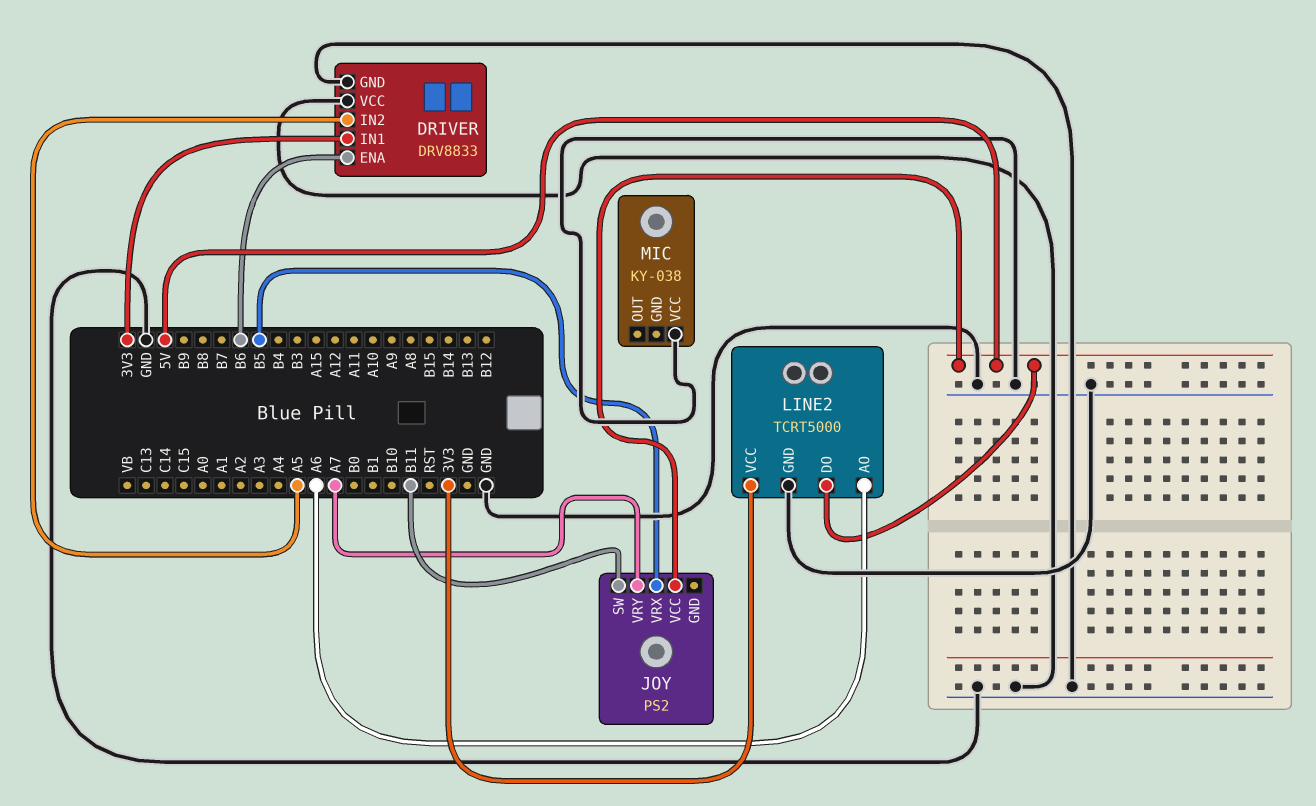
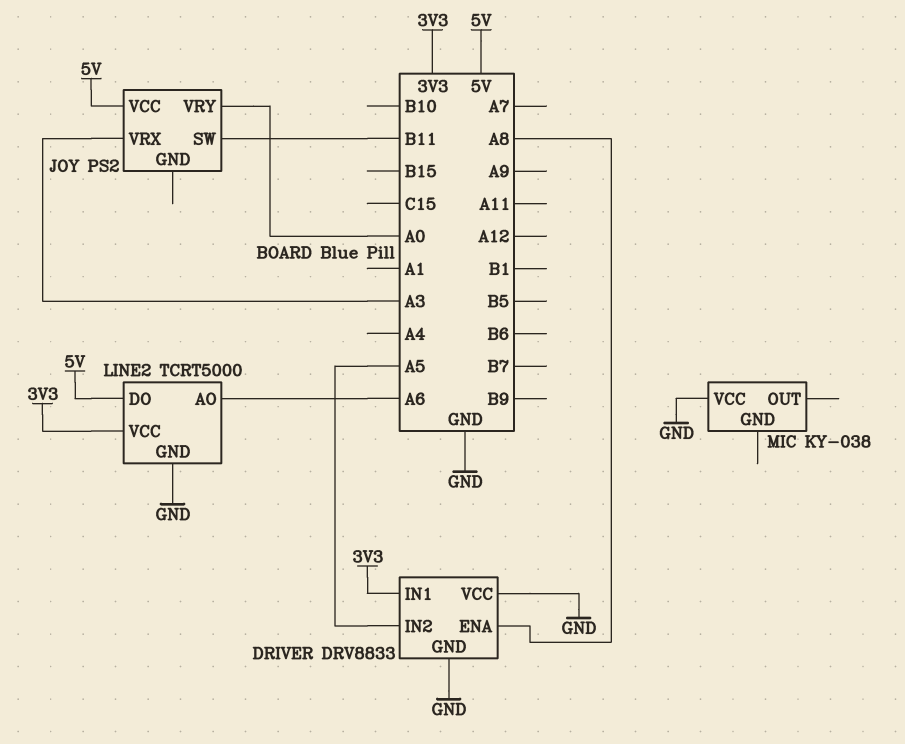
DRIVER pin ENA: B6 -> A8
JOY pin VRX: B5 -> A3
JOY pin VRY: A7 -> A0

